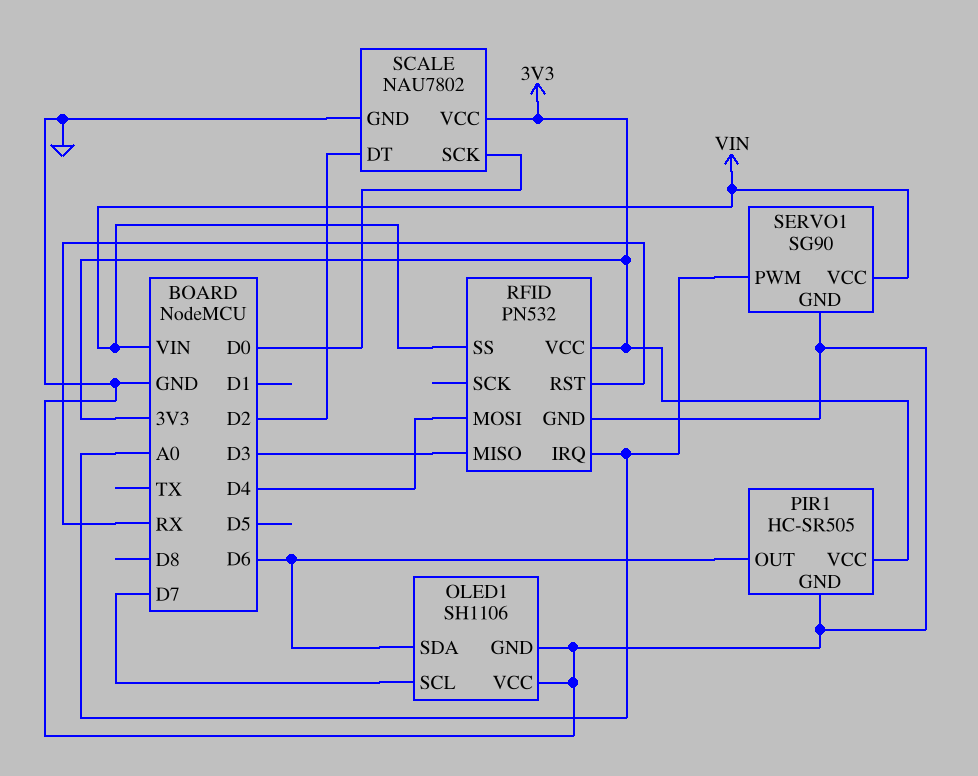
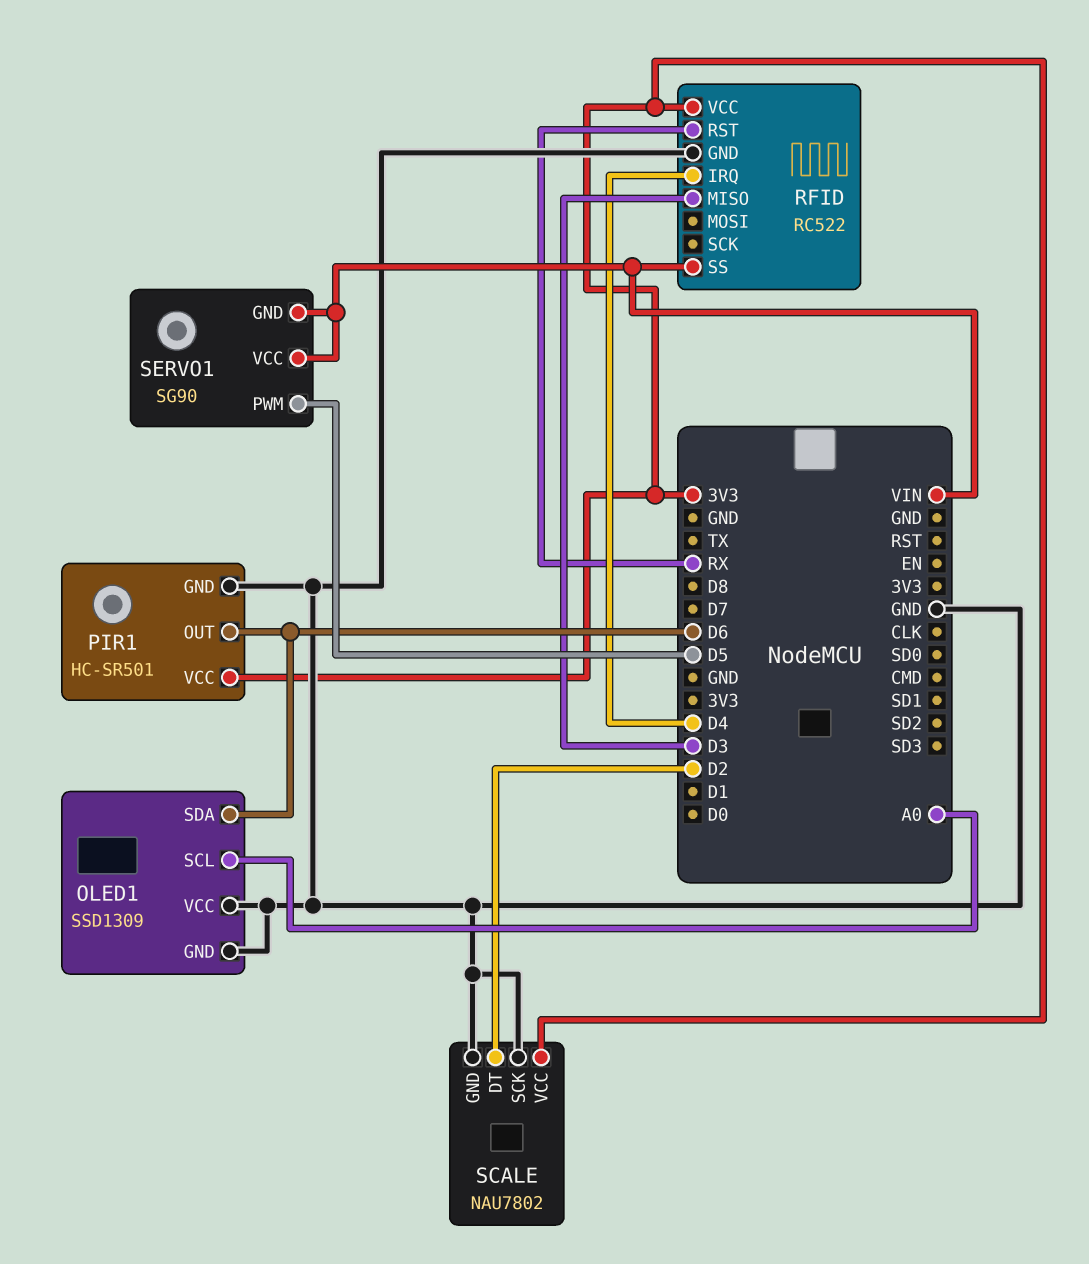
OLED1: SH1106 -> SSD1309
OLED1 pin SCL: D7 -> A0
PIR1: HC-SR505 -> HC-SR501
RFID: PN532 -> RC522
RFID pin IRQ: A0 -> D4
RFID pin MOSI: D4 -> none
SCALE pin SCK: D0 -> GND
SERVO1 pin GND: GND -> VIN
SERVO1 pin PWM: A0 -> D5

